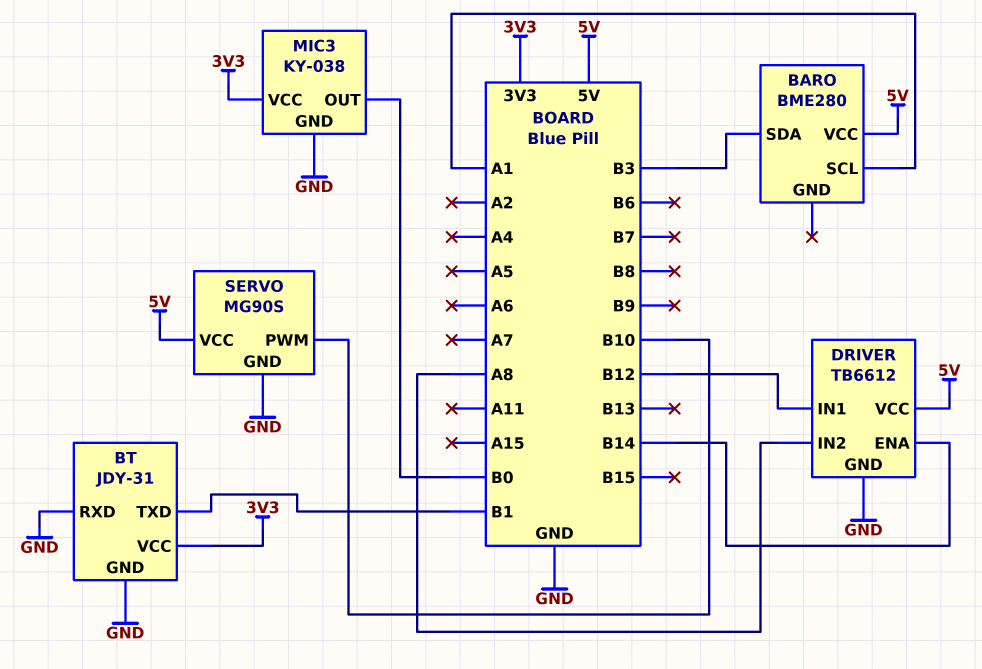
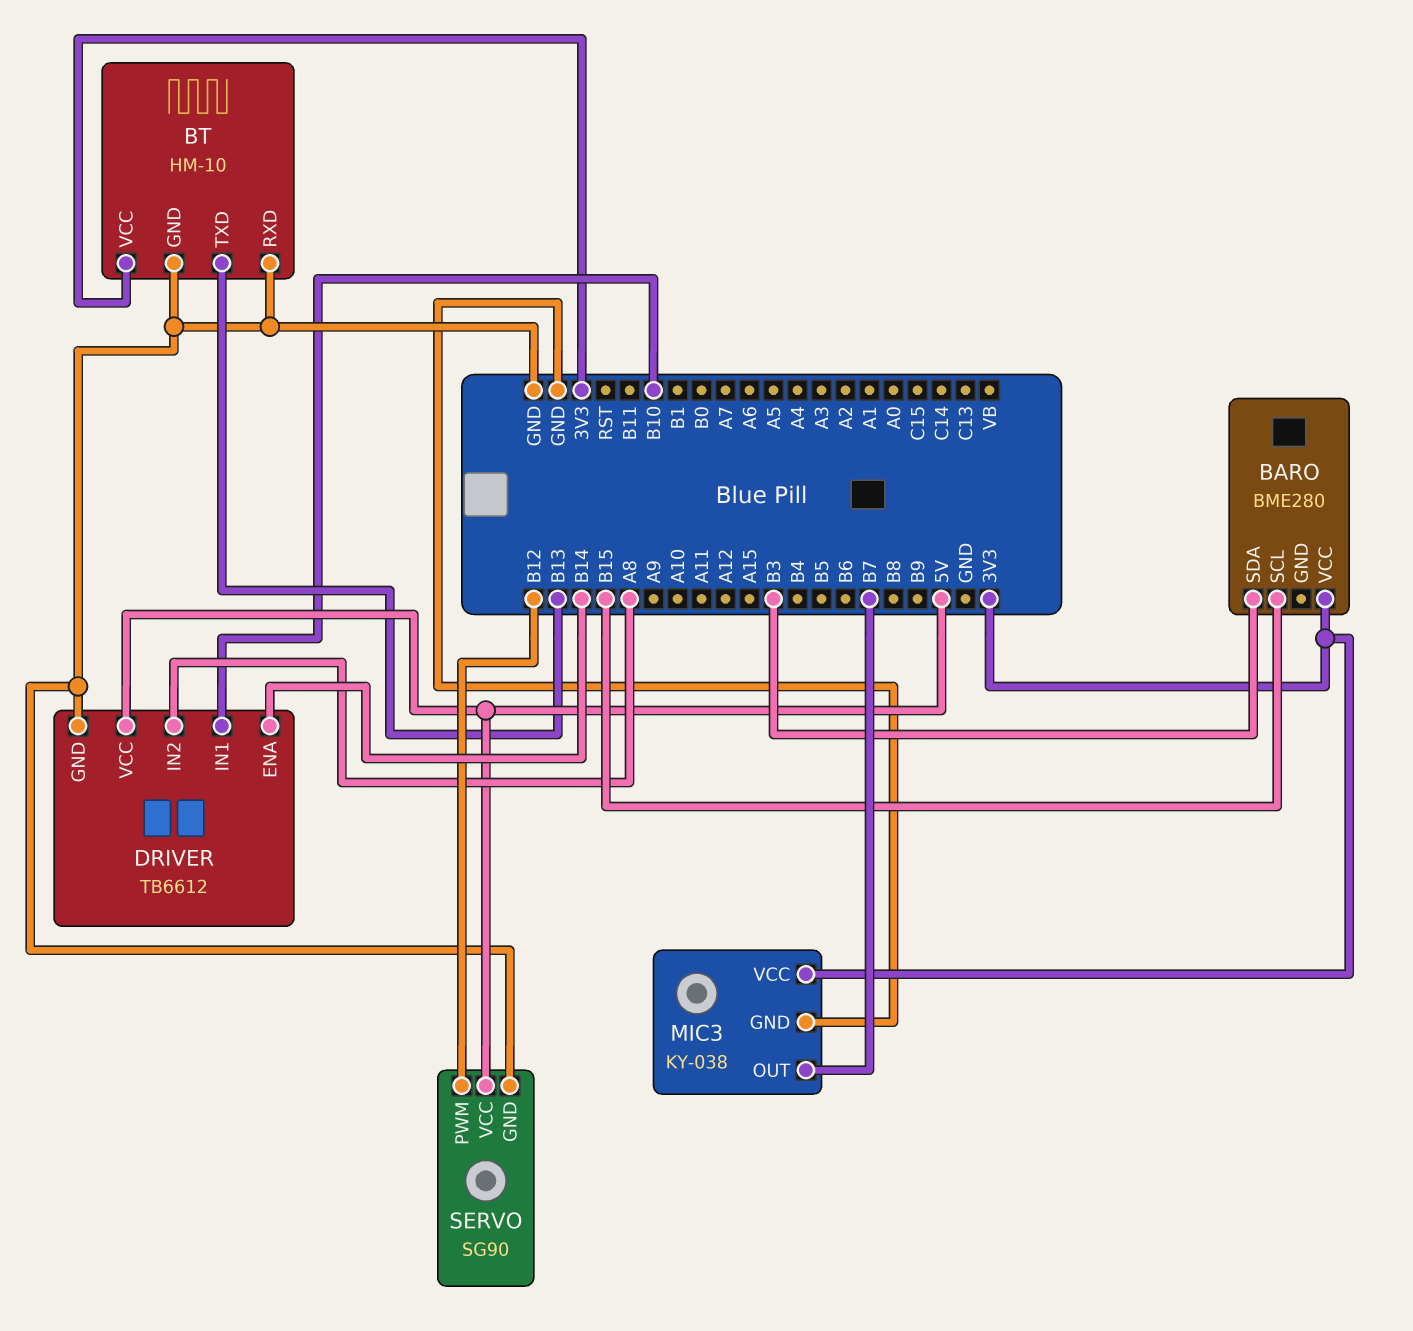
BARO pin SCL: A1 -> B15
BARO pin VCC: 5V -> 3V3
BT: JDY-31 -> HM-10
BT pin TXD: B1 -> B13
DRIVER pin IN1: B12 -> B10
MIC3 pin OUT: B0 -> B7
SERVO: MG90S -> SG90
SERVO pin PWM: B10 -> B12

